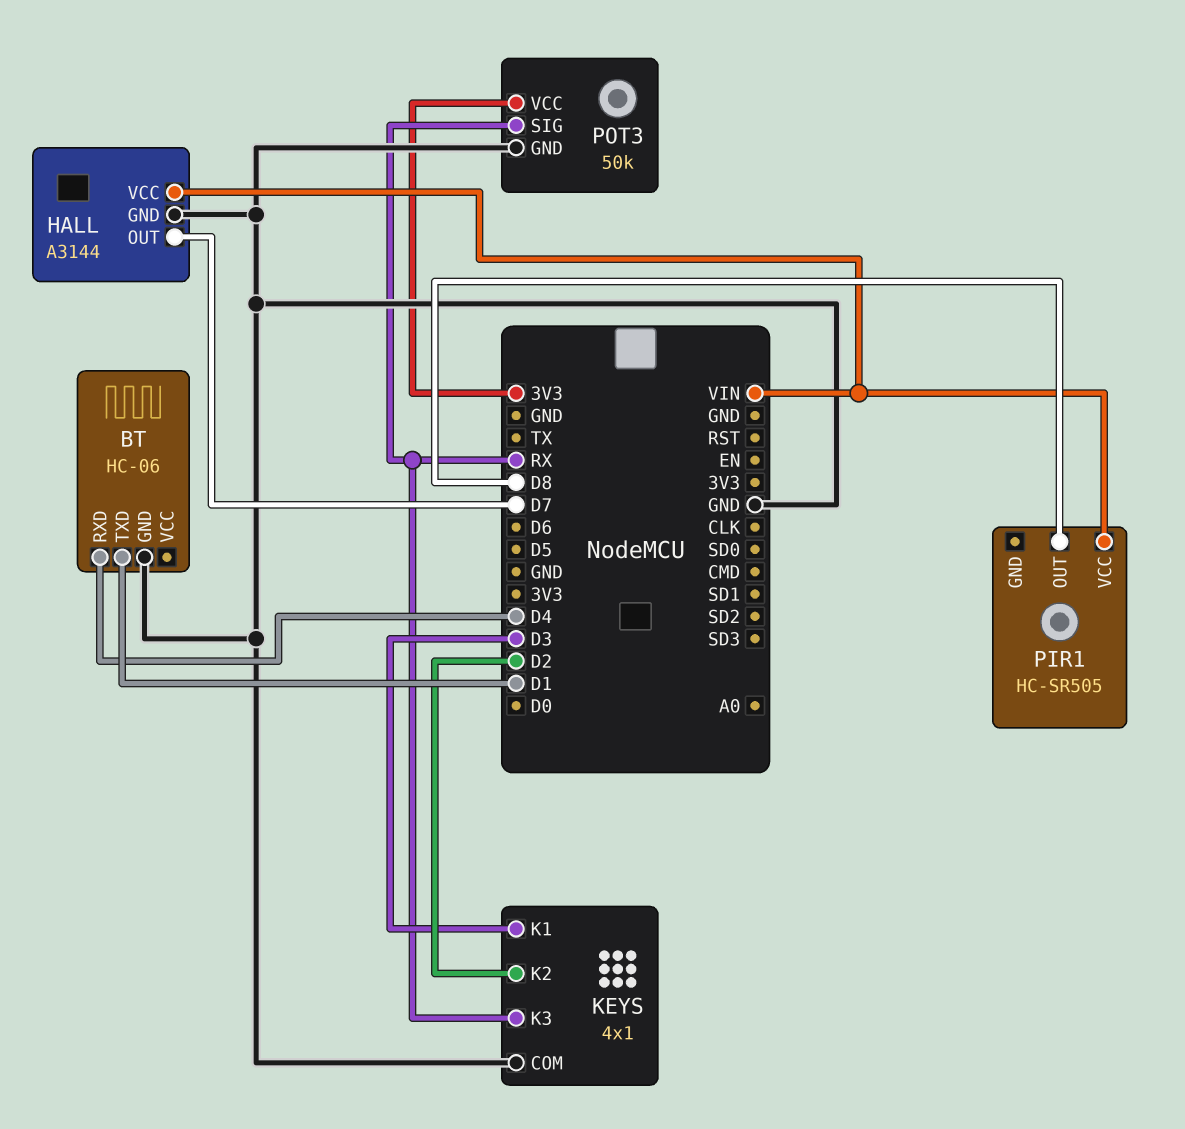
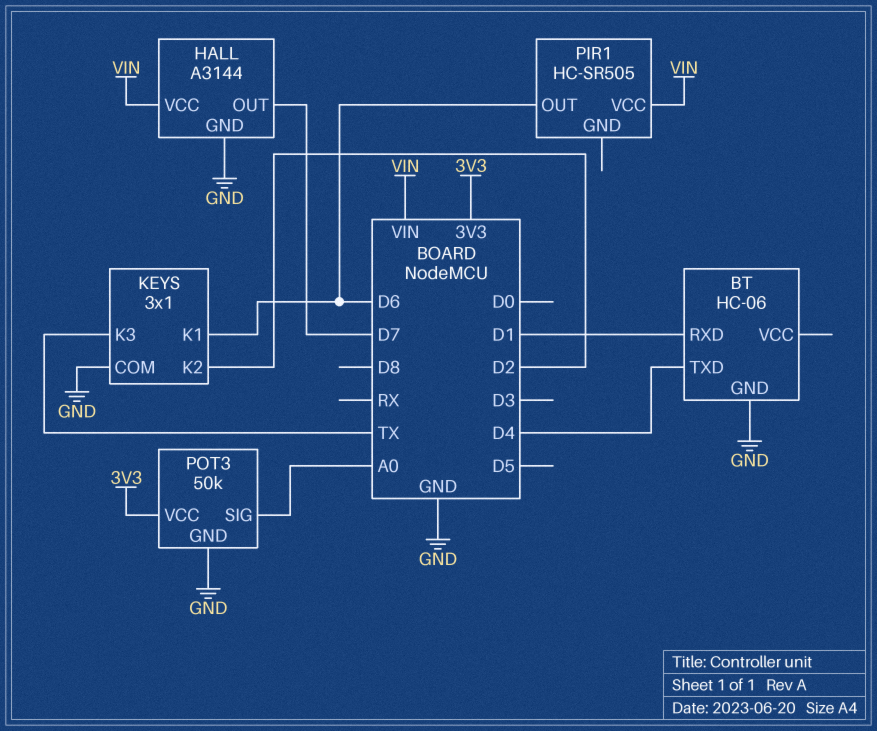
BT pin RXD: D4 -> D1
BT pin TXD: D1 -> D4
KEYS: 4x1 -> 3x1
KEYS pin K1: D3 -> D6
KEYS pin K3: RX -> TX
PIR1 pin OUT: D8 -> D6
POT3 pin SIG: RX -> A0

